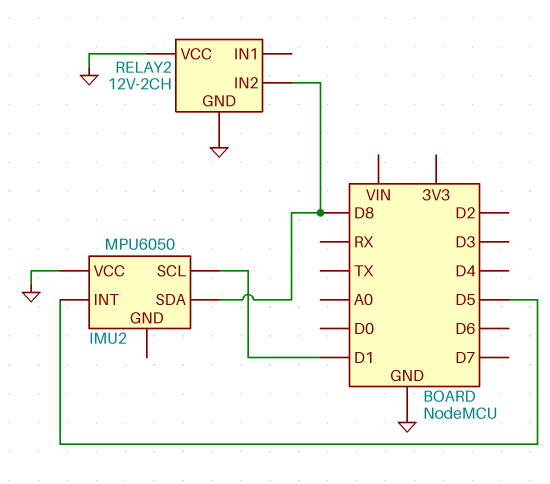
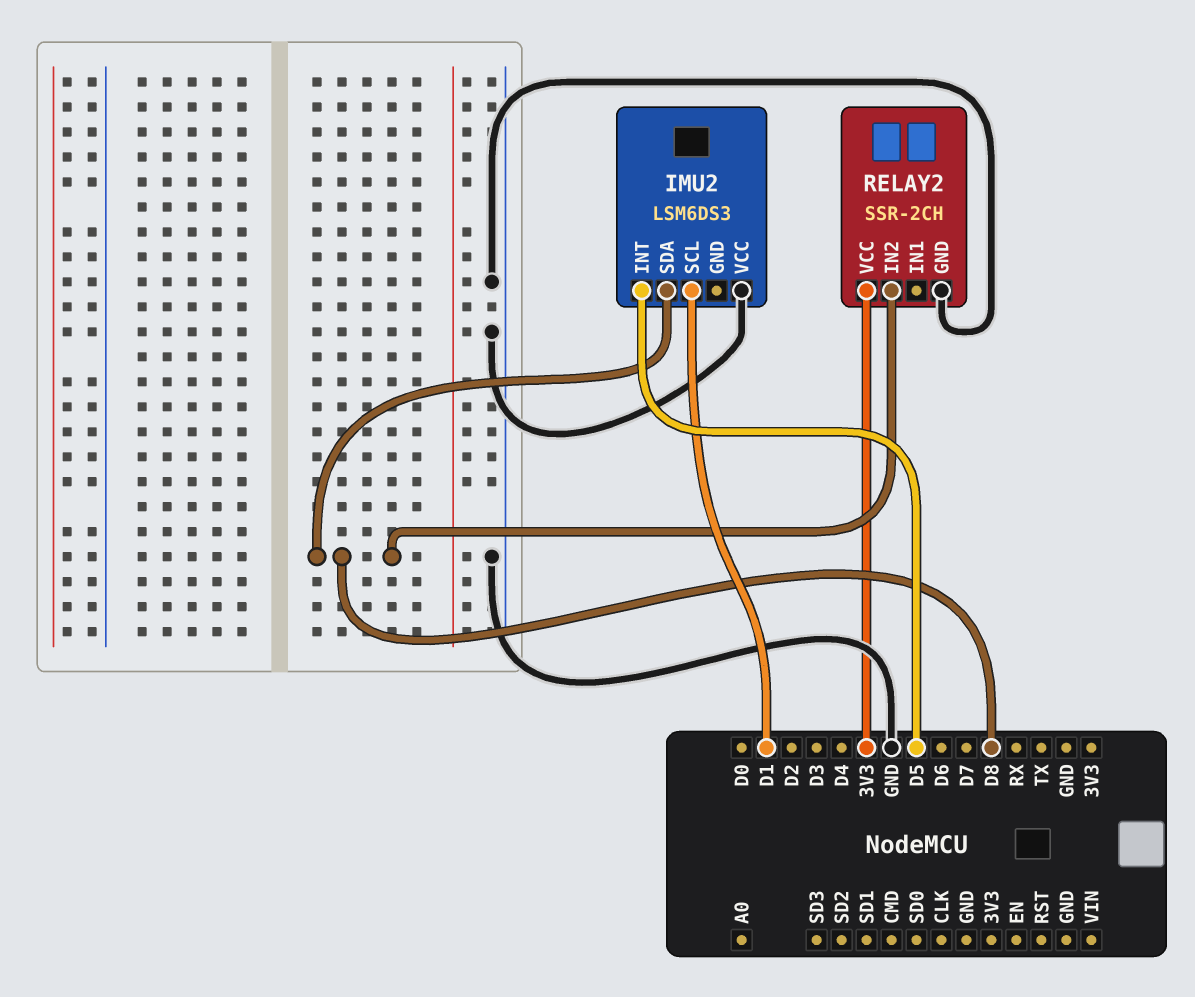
IMU2: MPU6050 -> LSM6DS3
RELAY2: 12V-2CH -> SSR-2CH
RELAY2 pin VCC: GND -> 3V3

